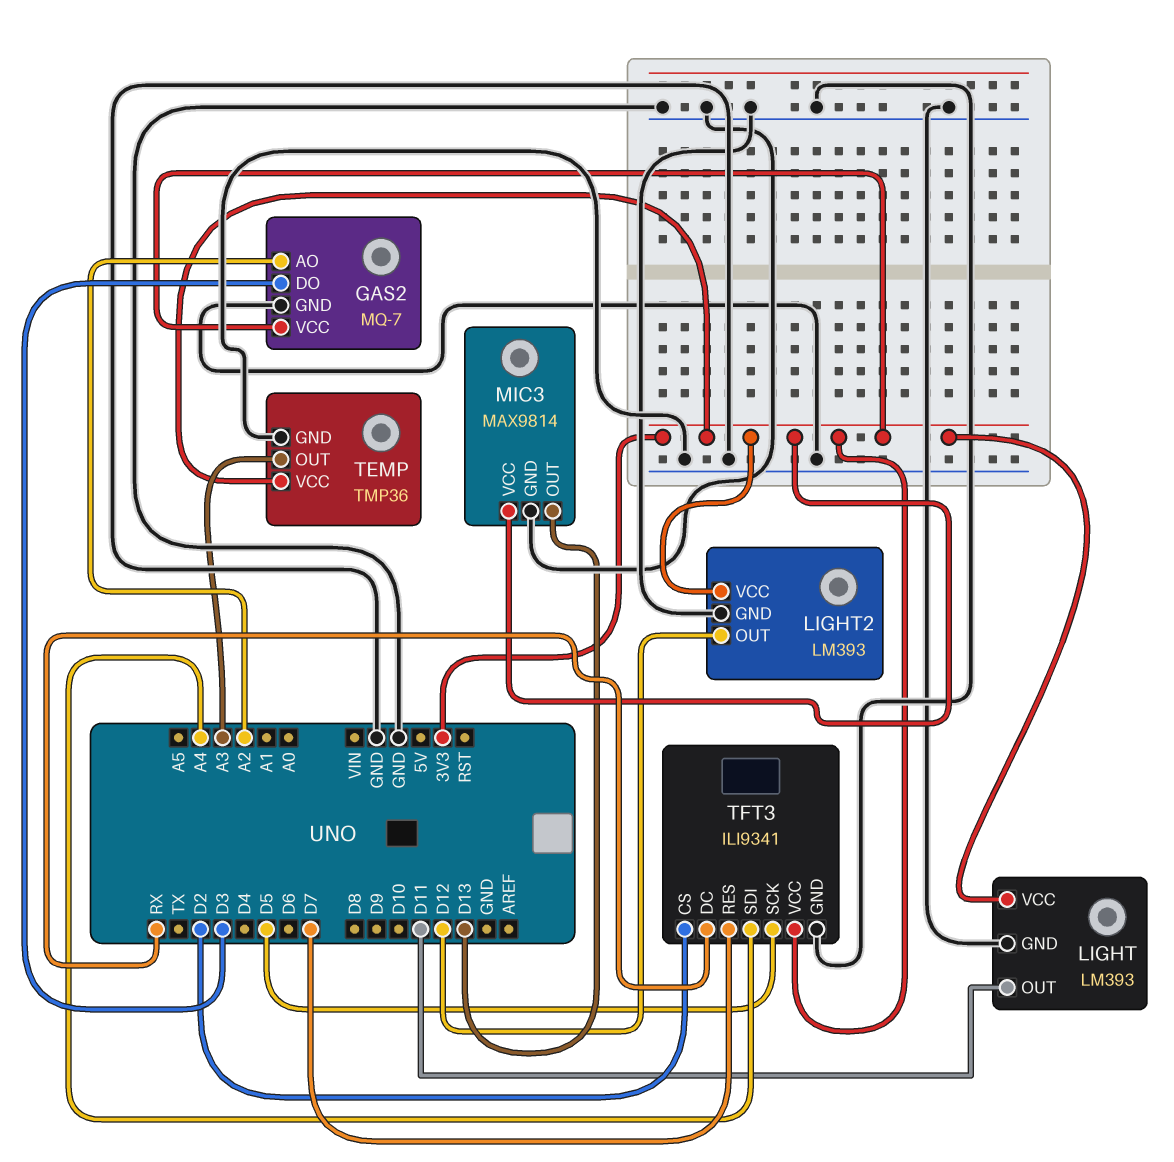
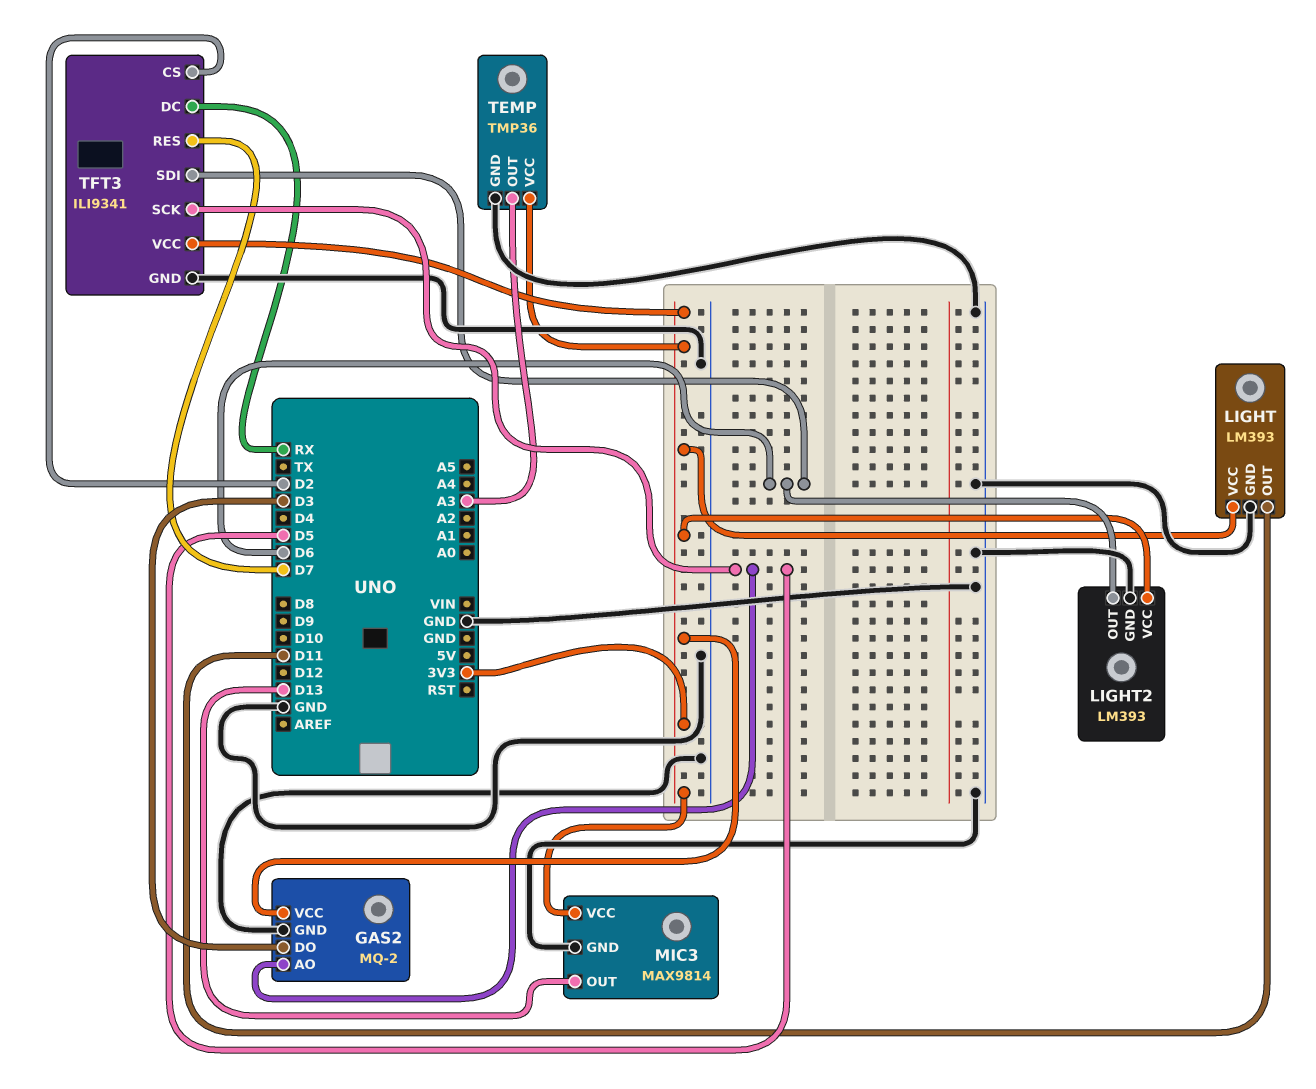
GAS2: MQ-7 -> MQ-2
GAS2 pin AO: A2 -> D5
LIGHT2 pin OUT: D12 -> D6
TFT3 pin SDI: A4 -> D6

